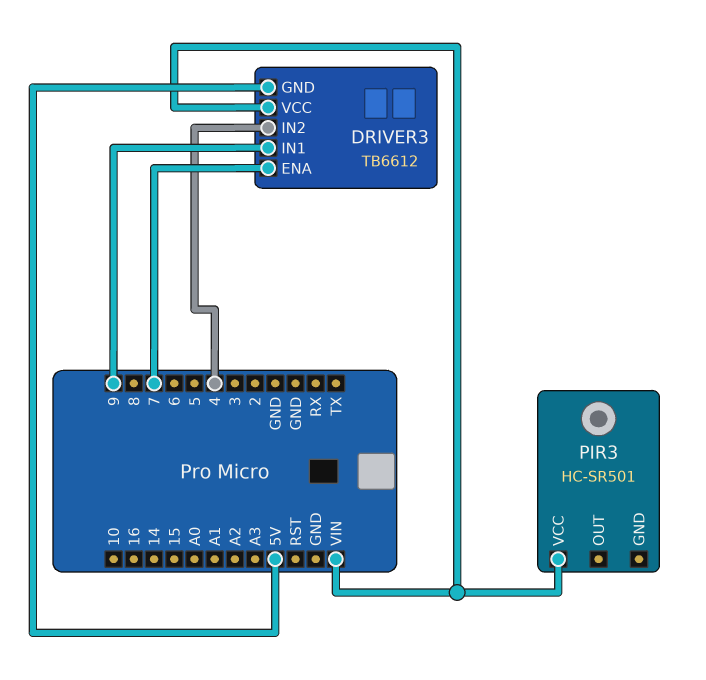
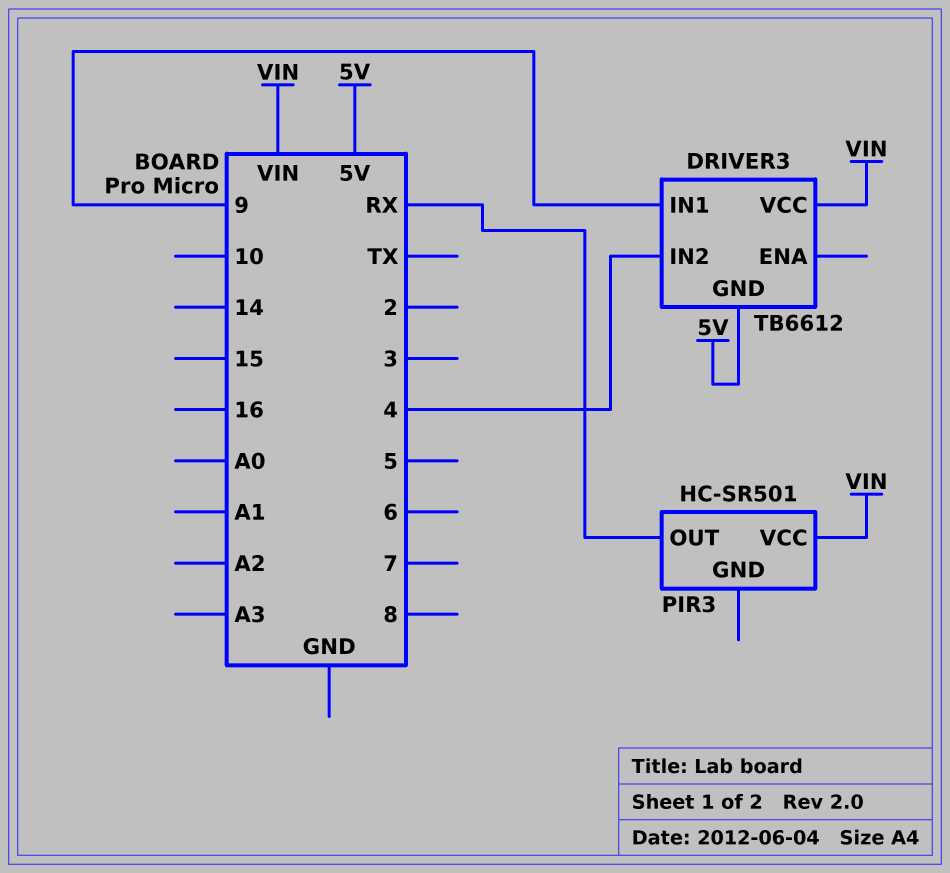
DRIVER3 pin ENA: 7 -> none
PIR3 pin OUT: none -> RX

